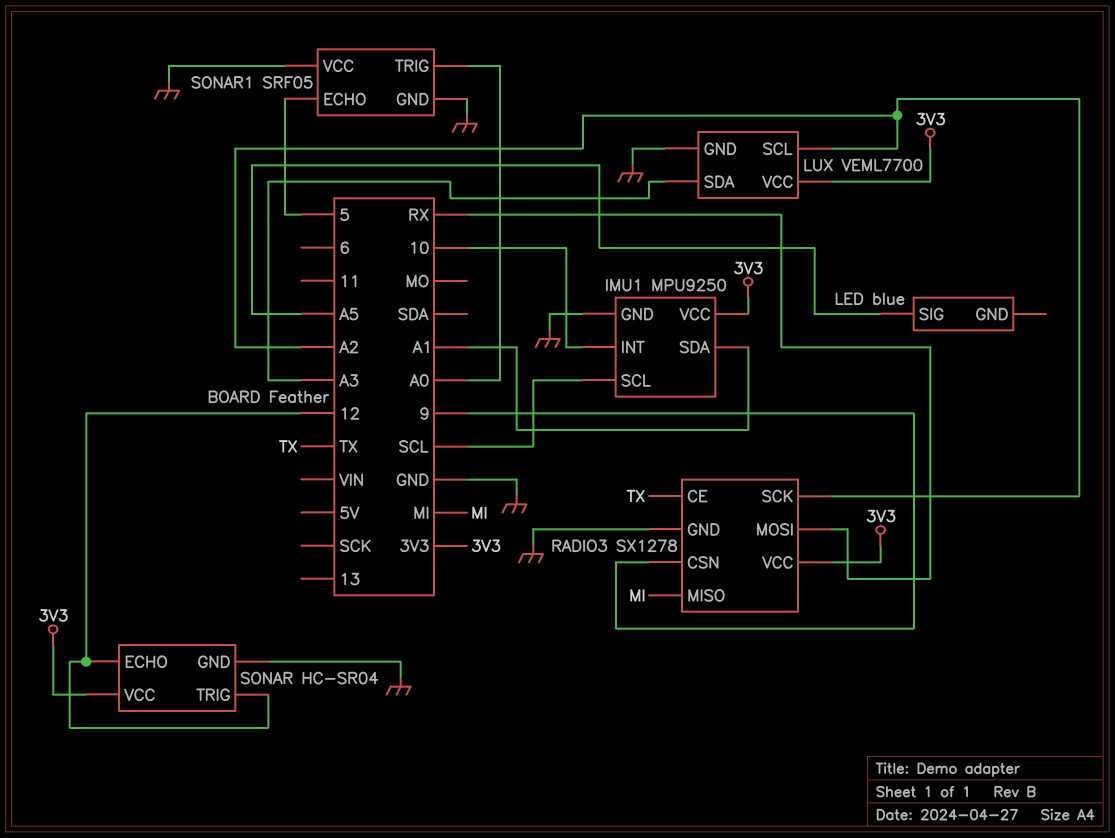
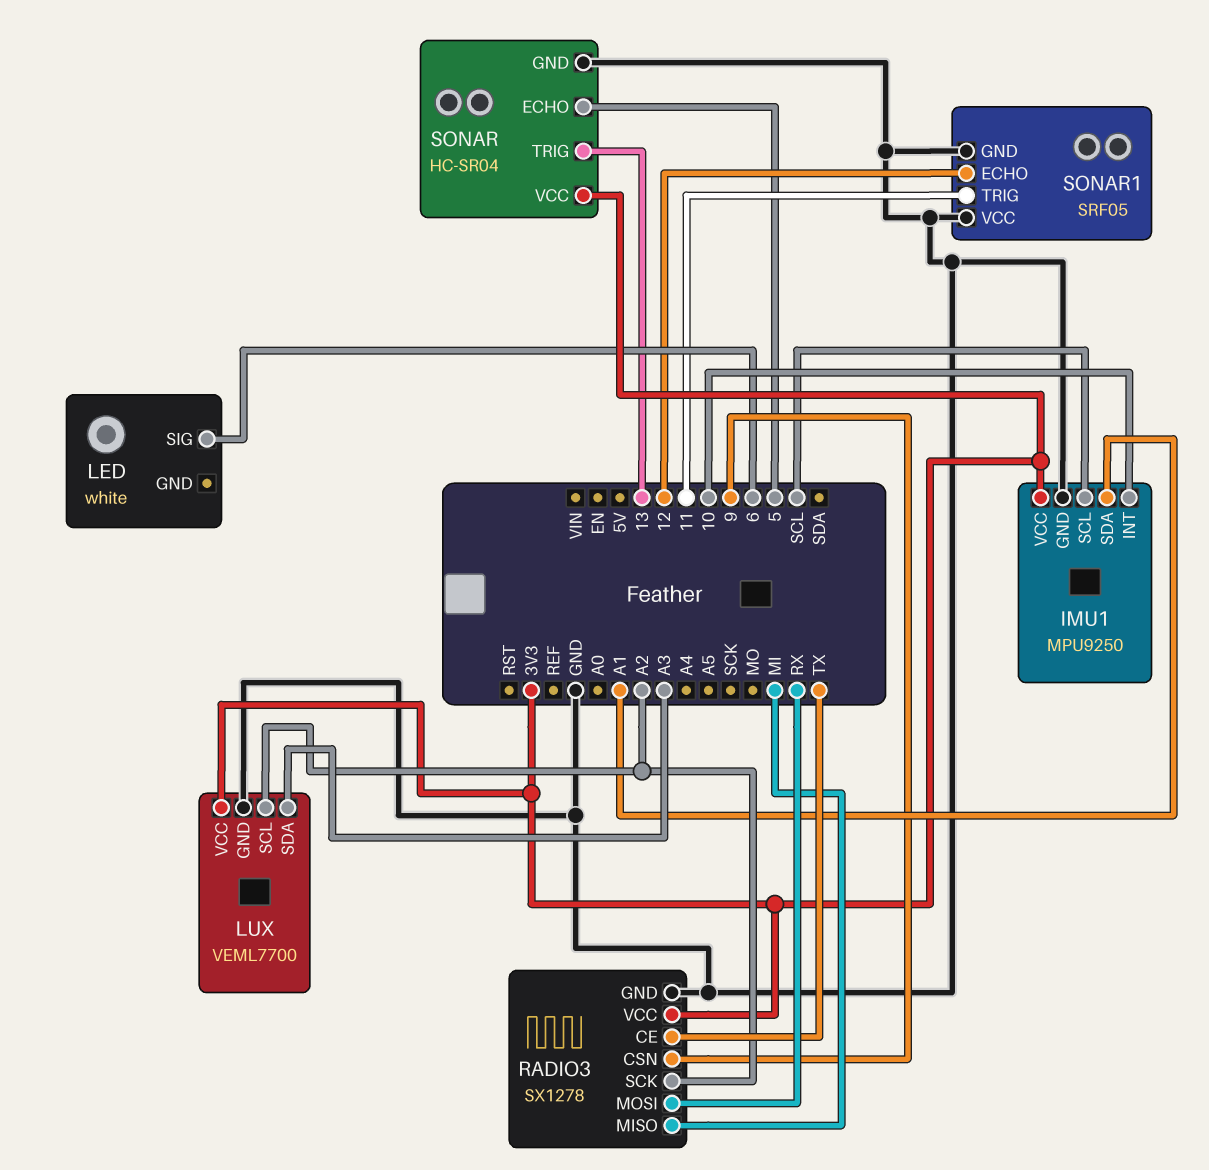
LED: blue -> white
LED pin SIG: A5 -> 6
SONAR pin ECHO: 12 -> 5
SONAR pin TRIG: 12 -> 13
SONAR1 pin ECHO: 5 -> 12
SONAR1 pin TRIG: A0 -> 11

